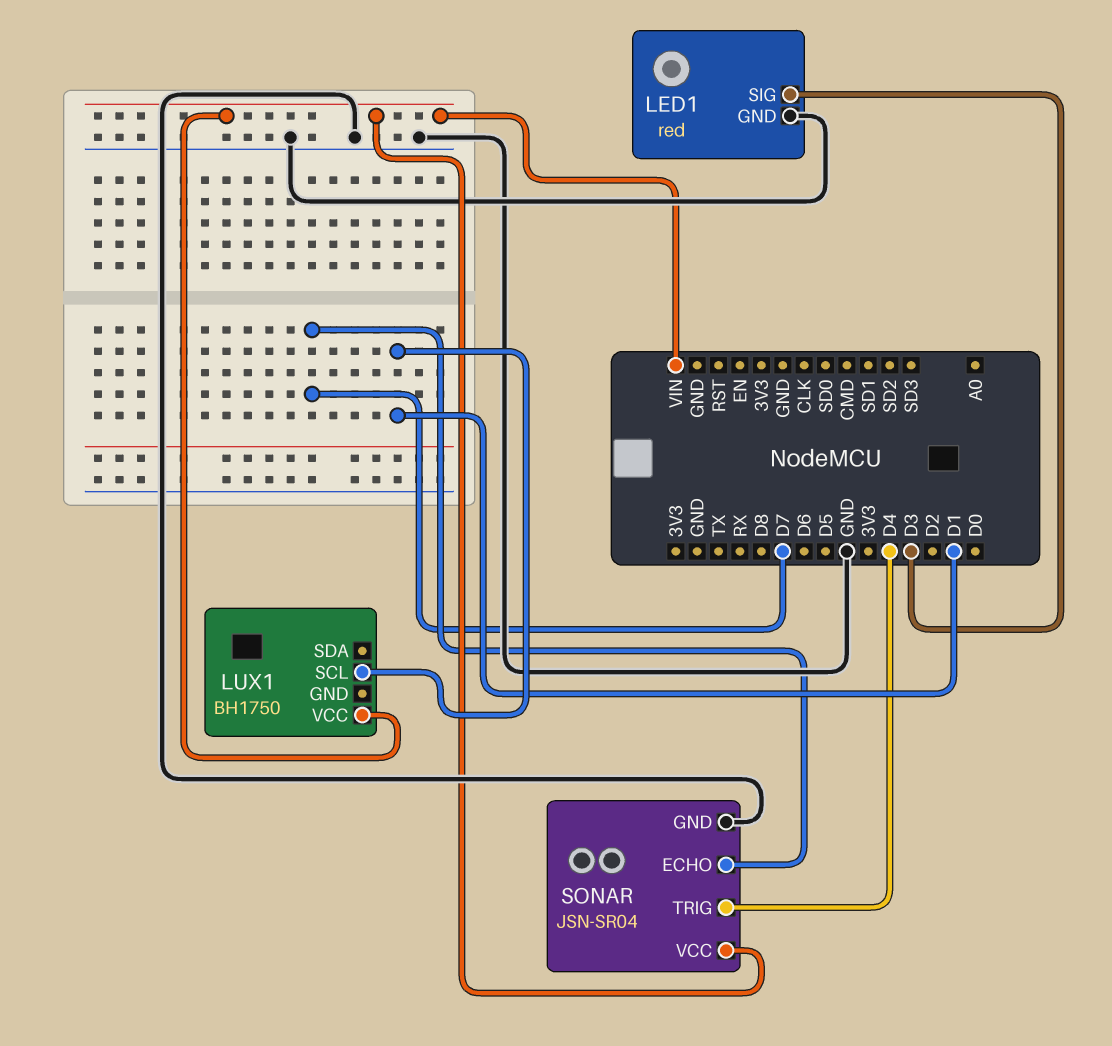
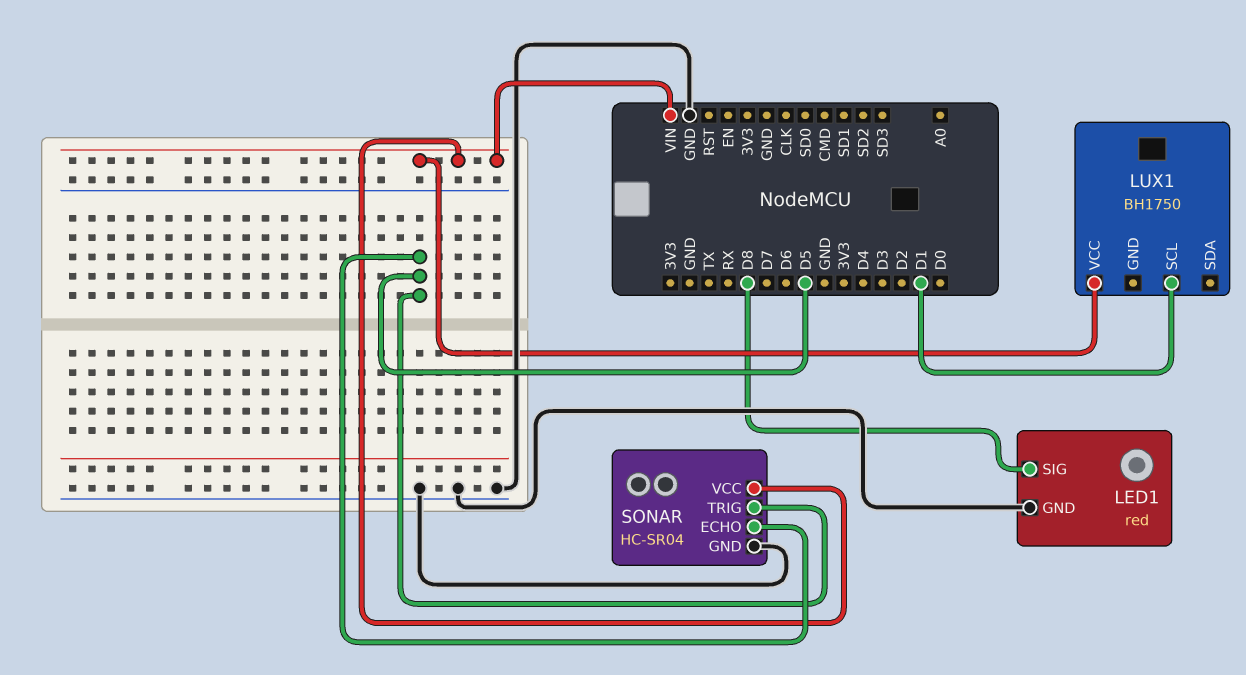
LED1 pin SIG: D3 -> D8
SONAR: JSN-SR04 -> HC-SR04
SONAR pin ECHO: D7 -> D5
SONAR pin TRIG: D4 -> D5

